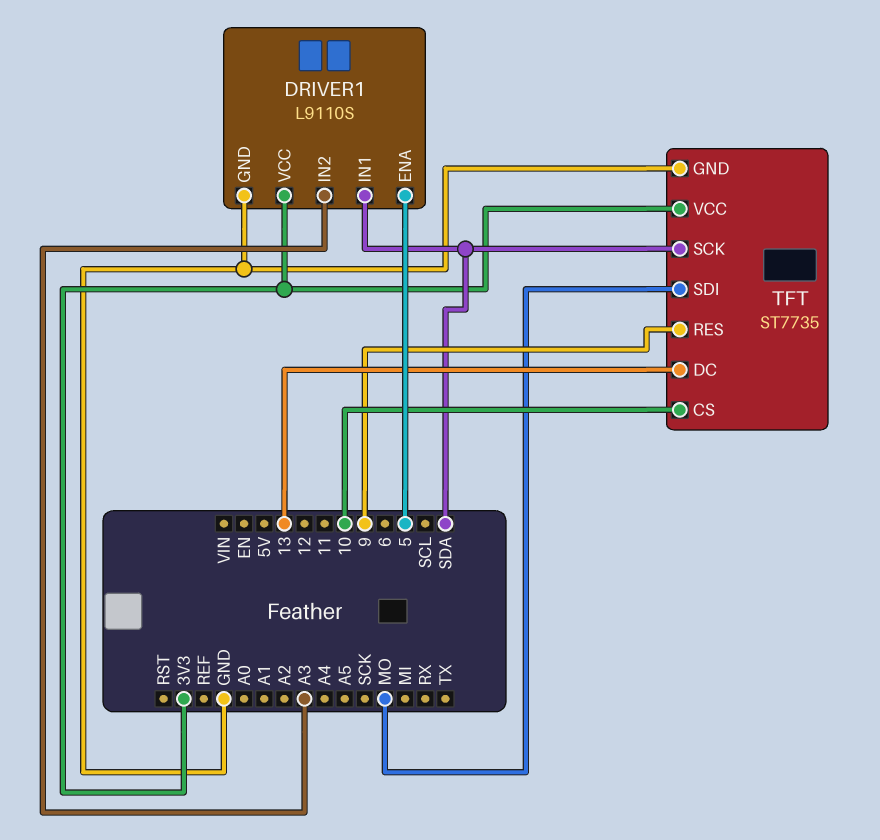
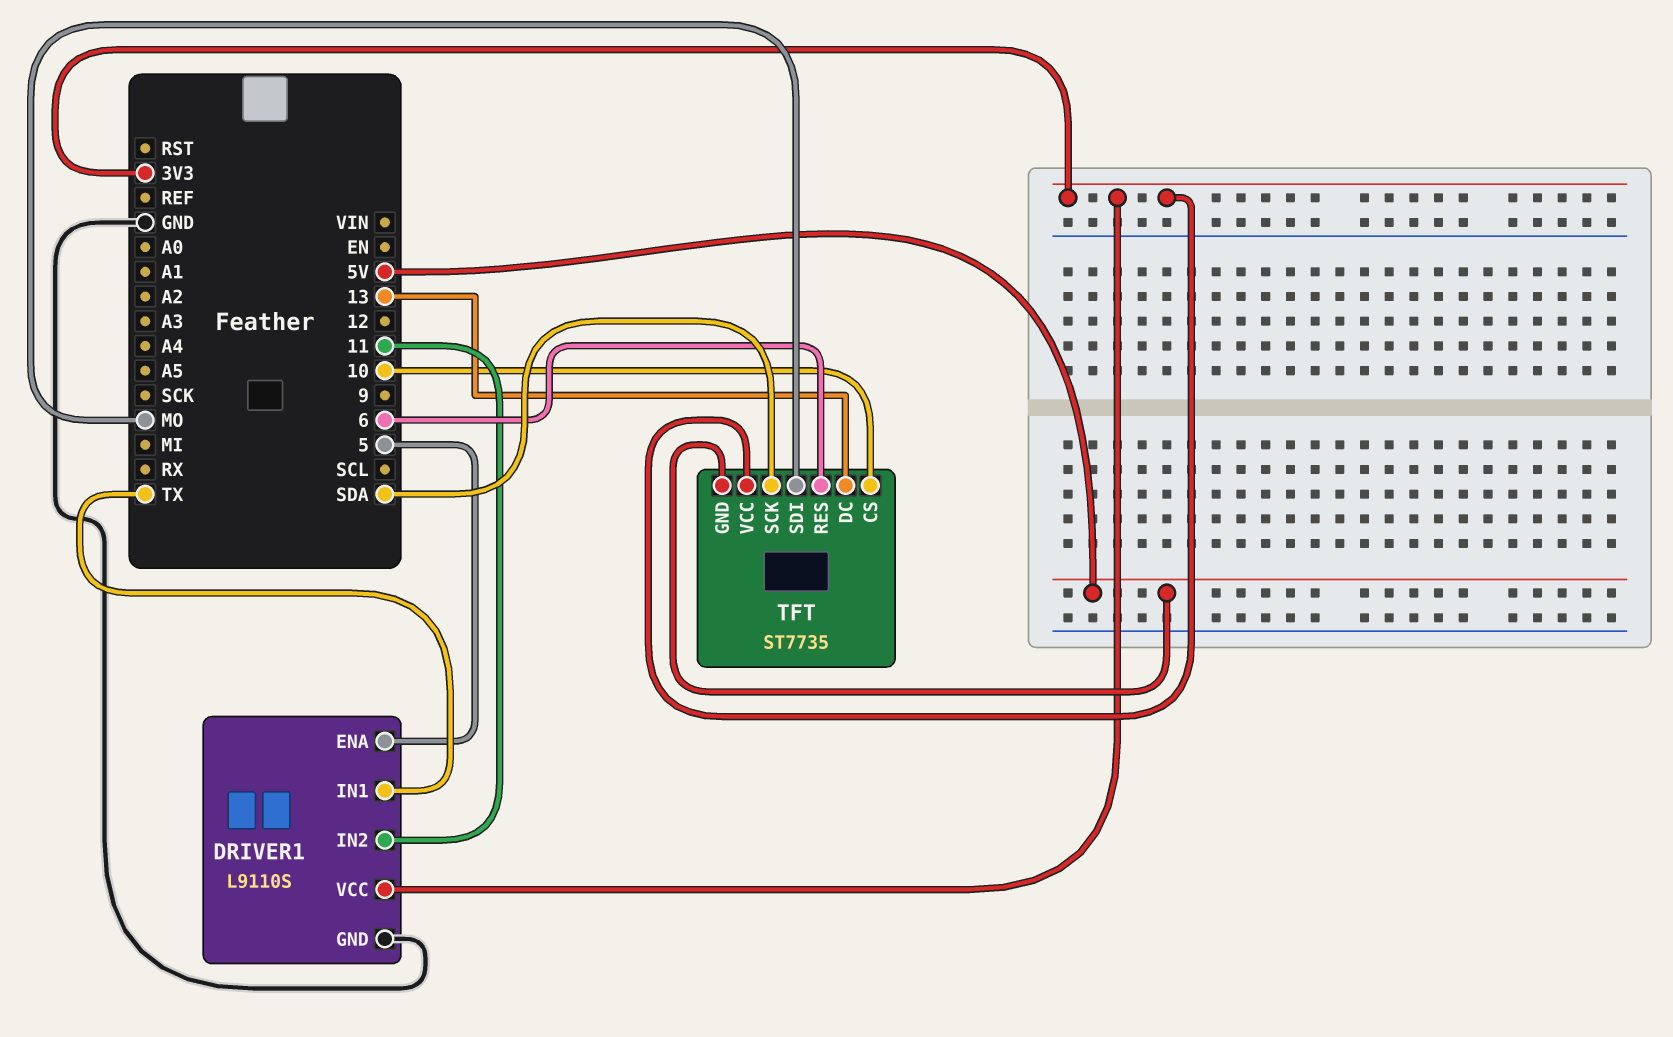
DRIVER1 pin IN1: SDA -> TX
DRIVER1 pin IN2: A3 -> 11
TFT pin GND: GND -> 5V
TFT pin RES: 9 -> 6

